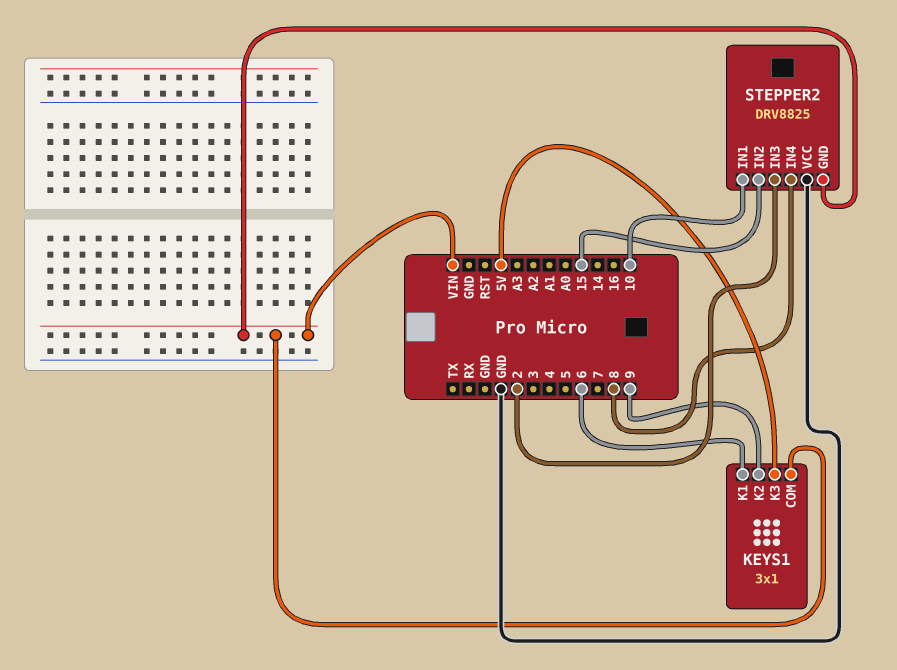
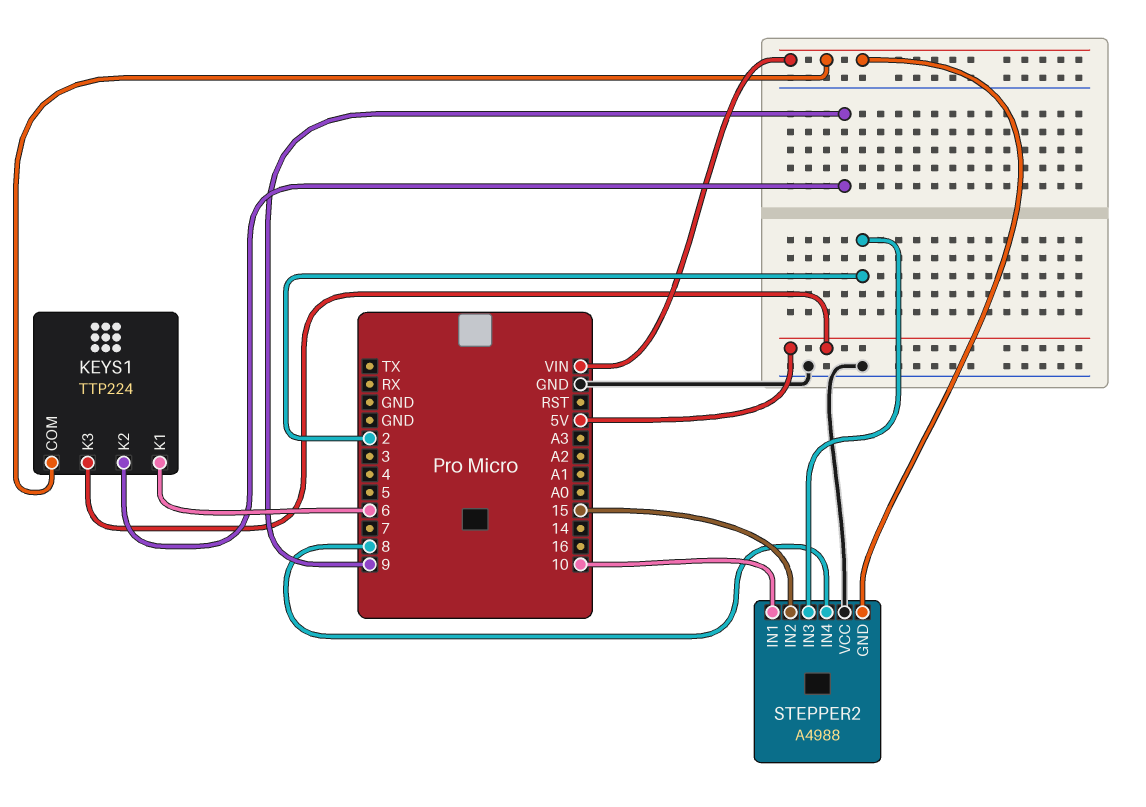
KEYS1: 3x1 -> TTP224
STEPPER2: DRV8825 -> A4988

